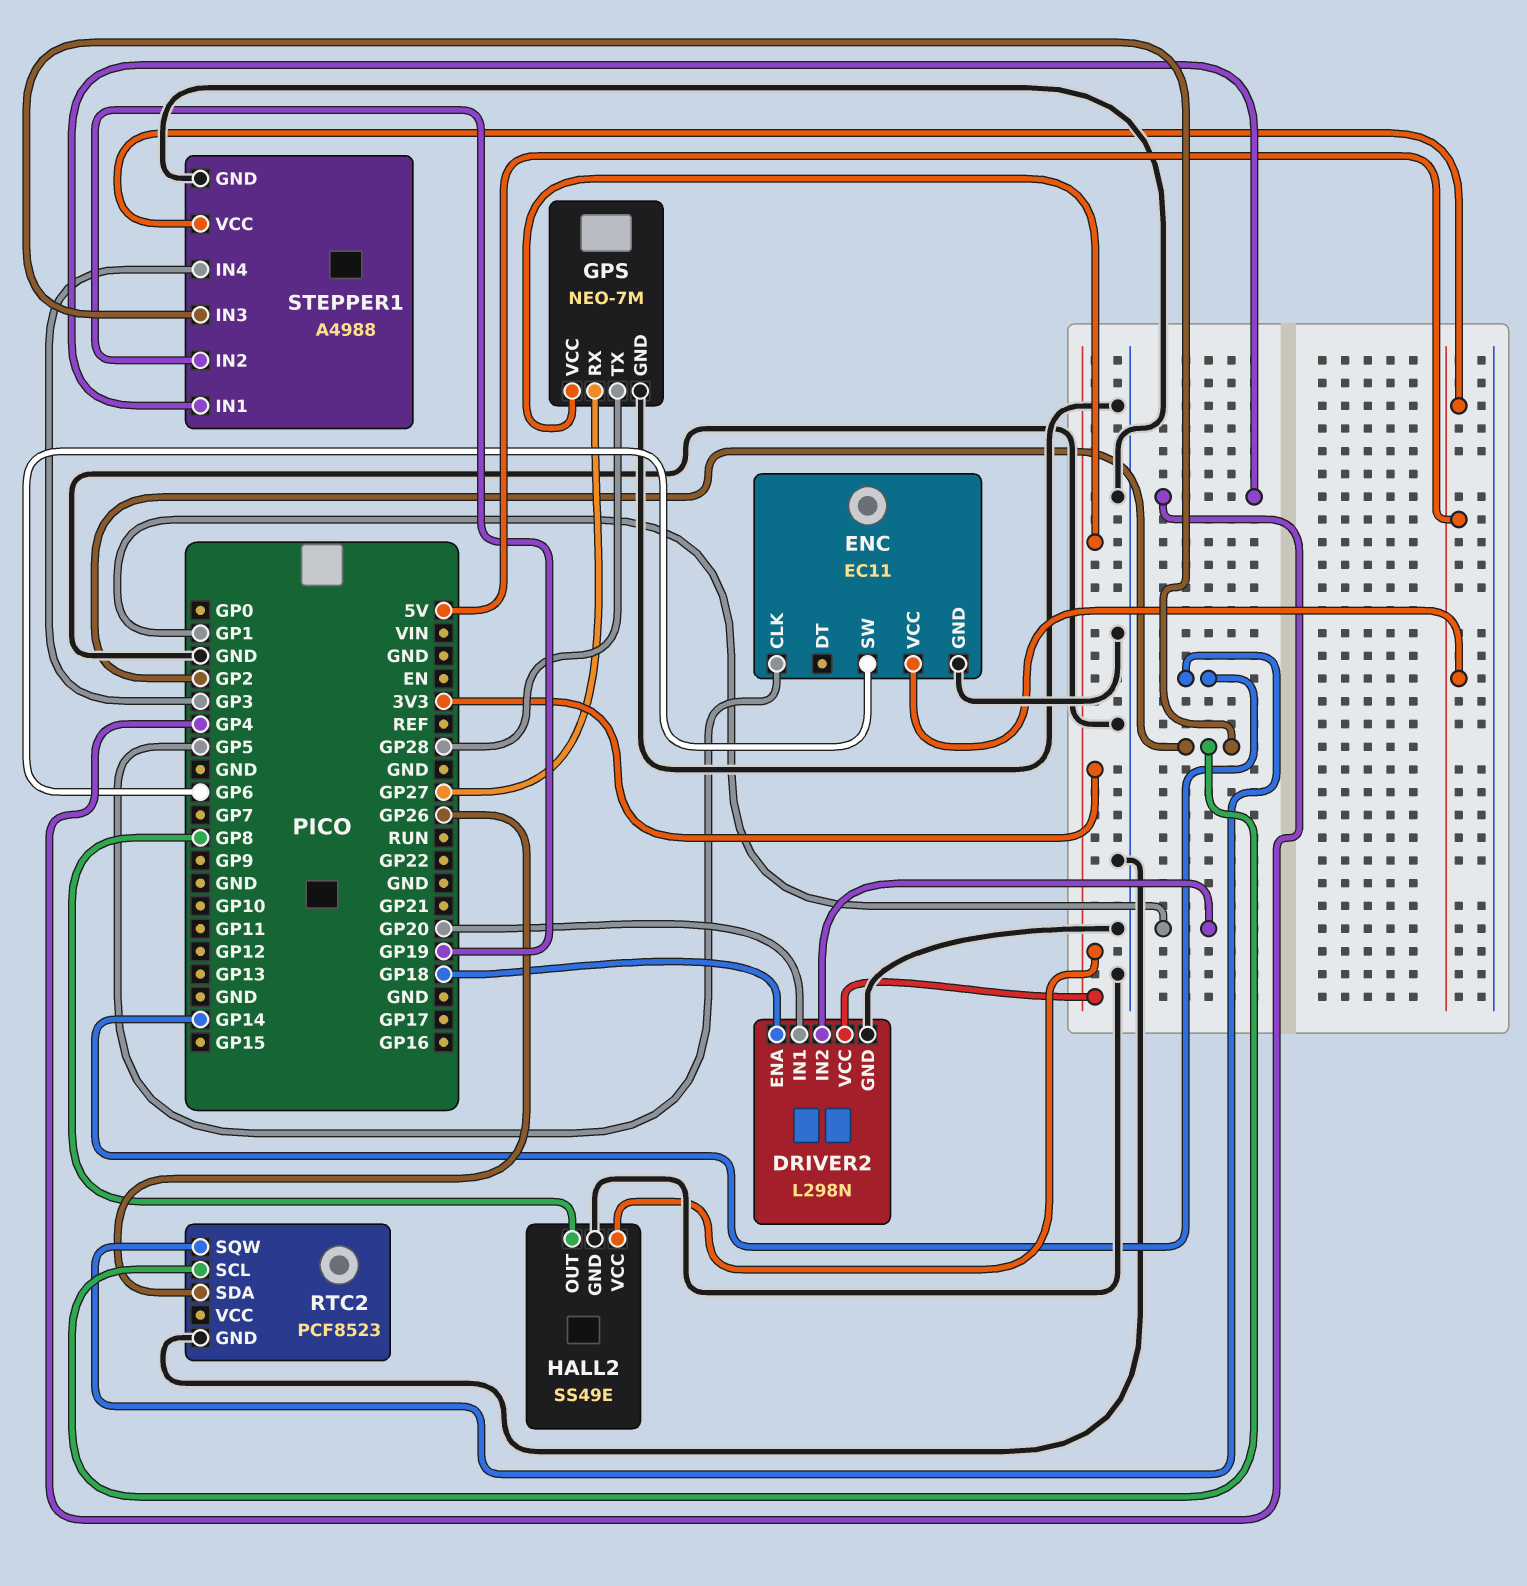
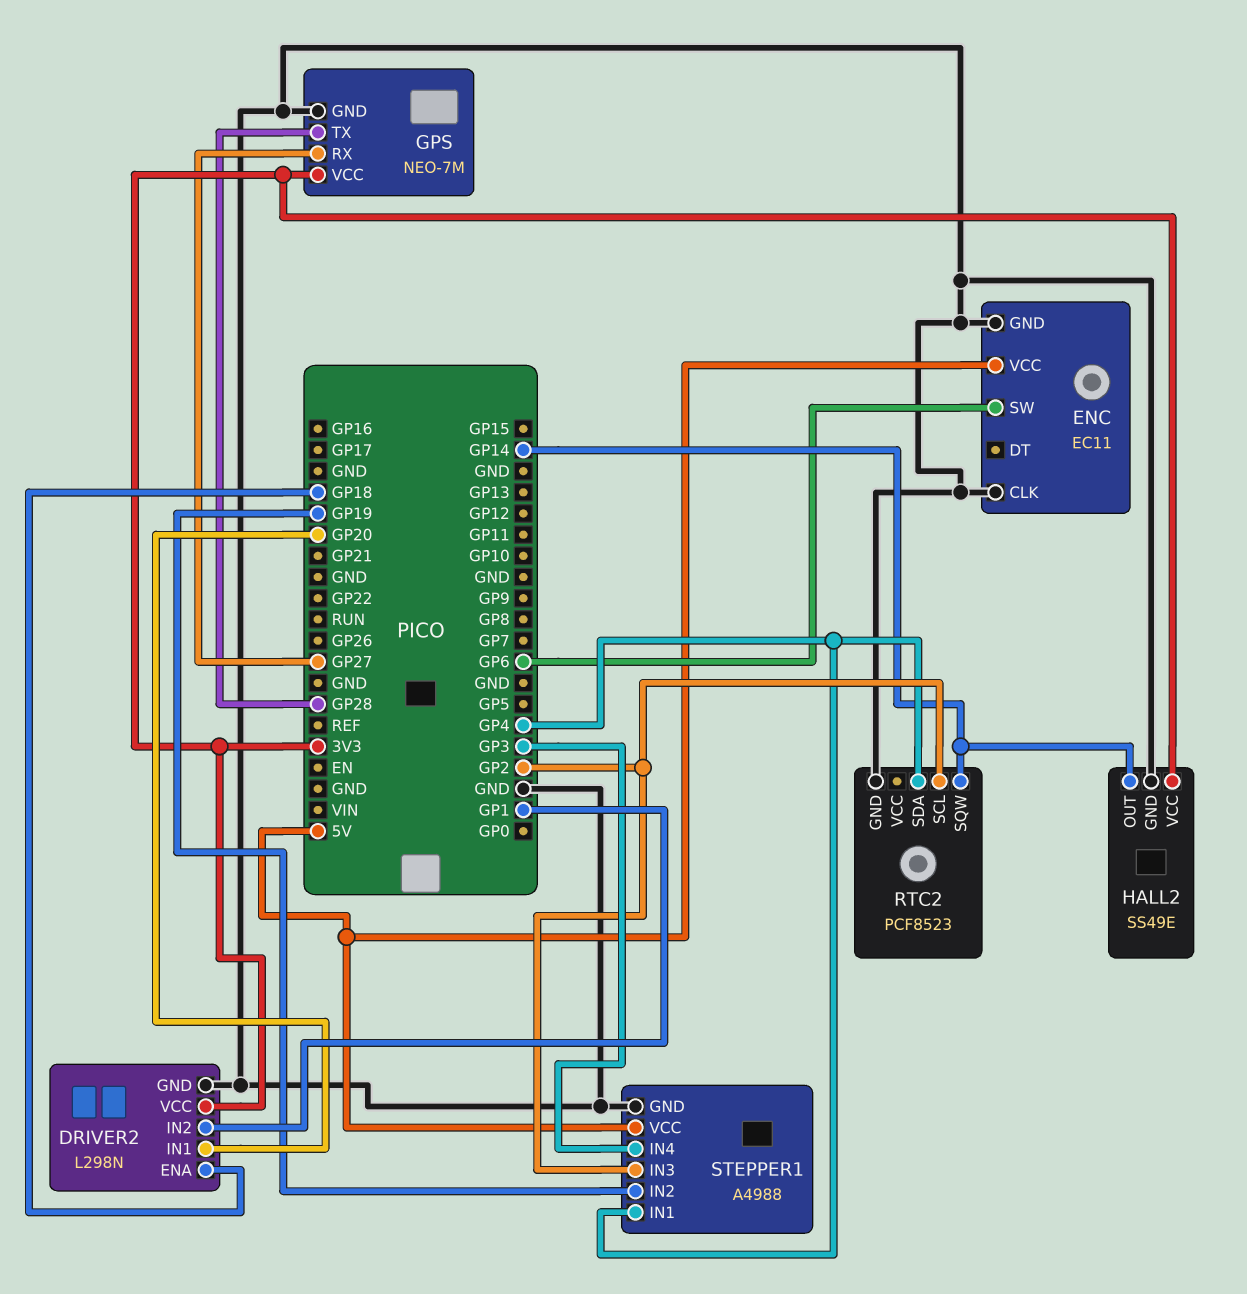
ENC pin CLK: GP5 -> GND
HALL2 pin OUT: GP8 -> GP14
RTC2 pin SDA: GP26 -> GP4

